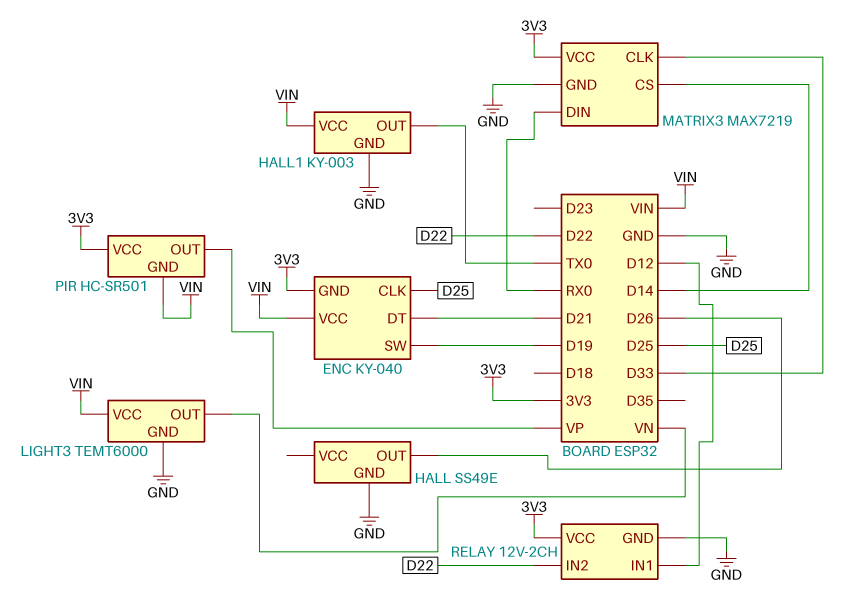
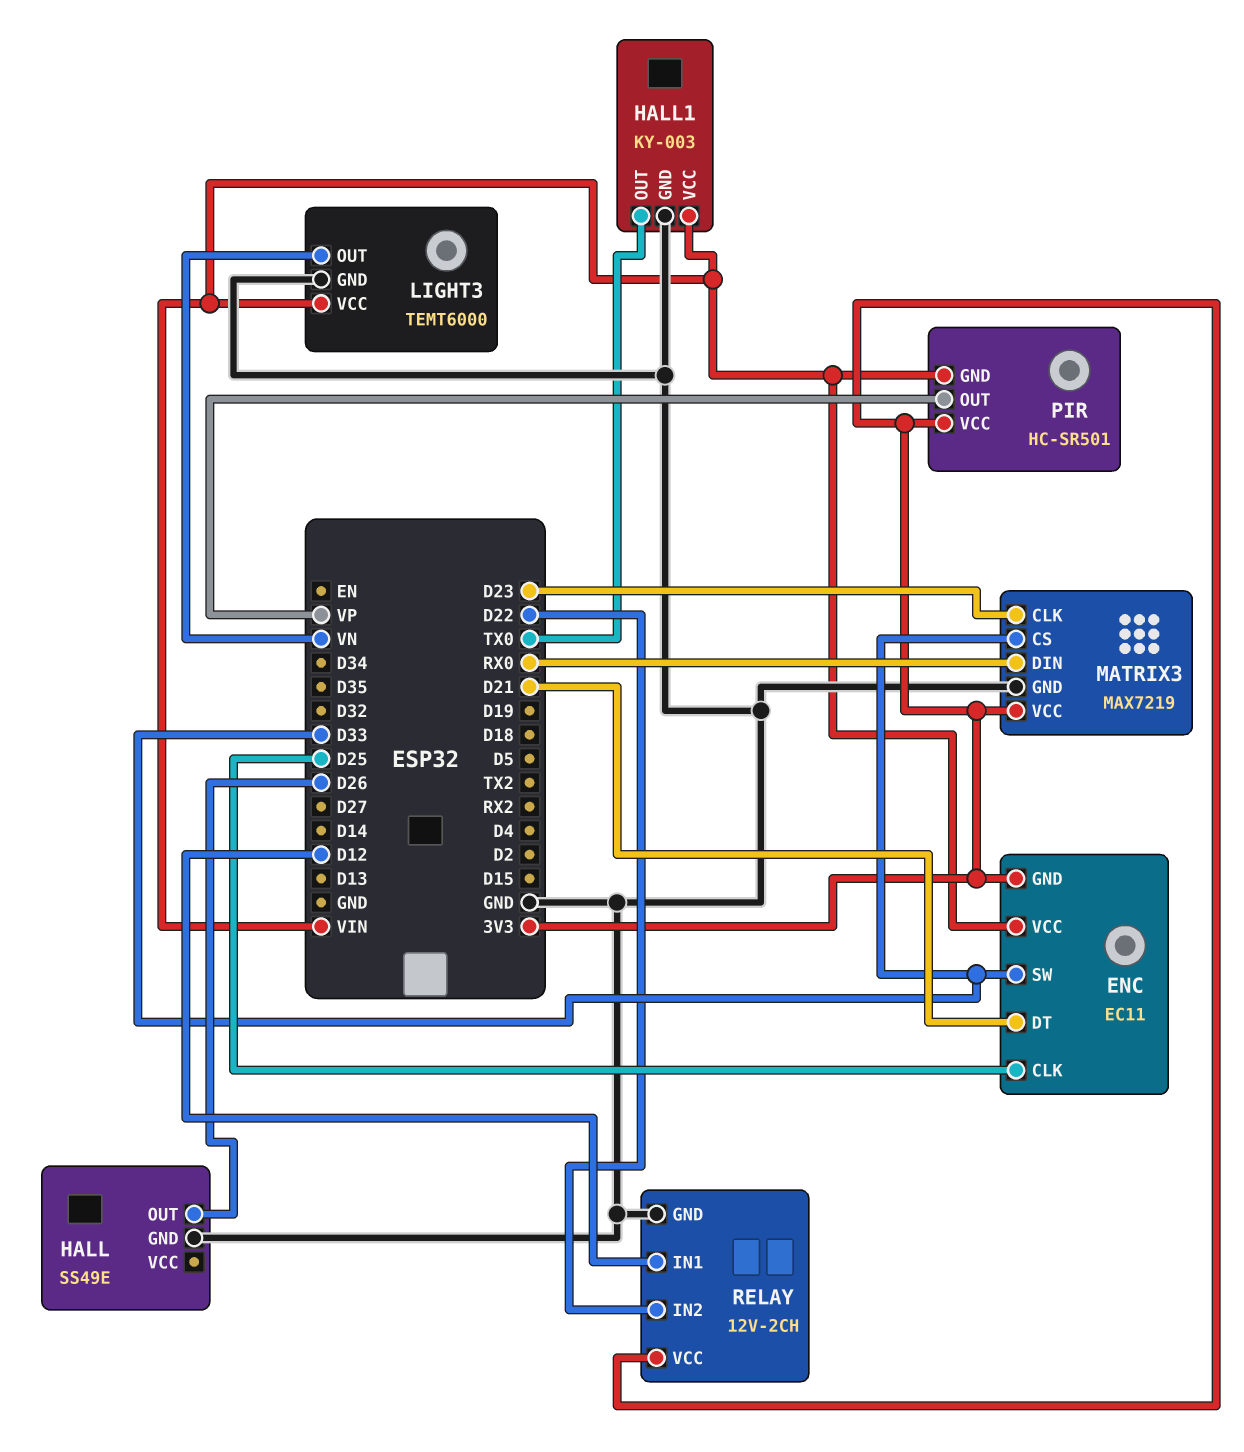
ENC: KY-040 -> EC11
ENC pin SW: D19 -> D33
MATRIX3 pin CLK: D33 -> D23
MATRIX3 pin CS: D14 -> D33

